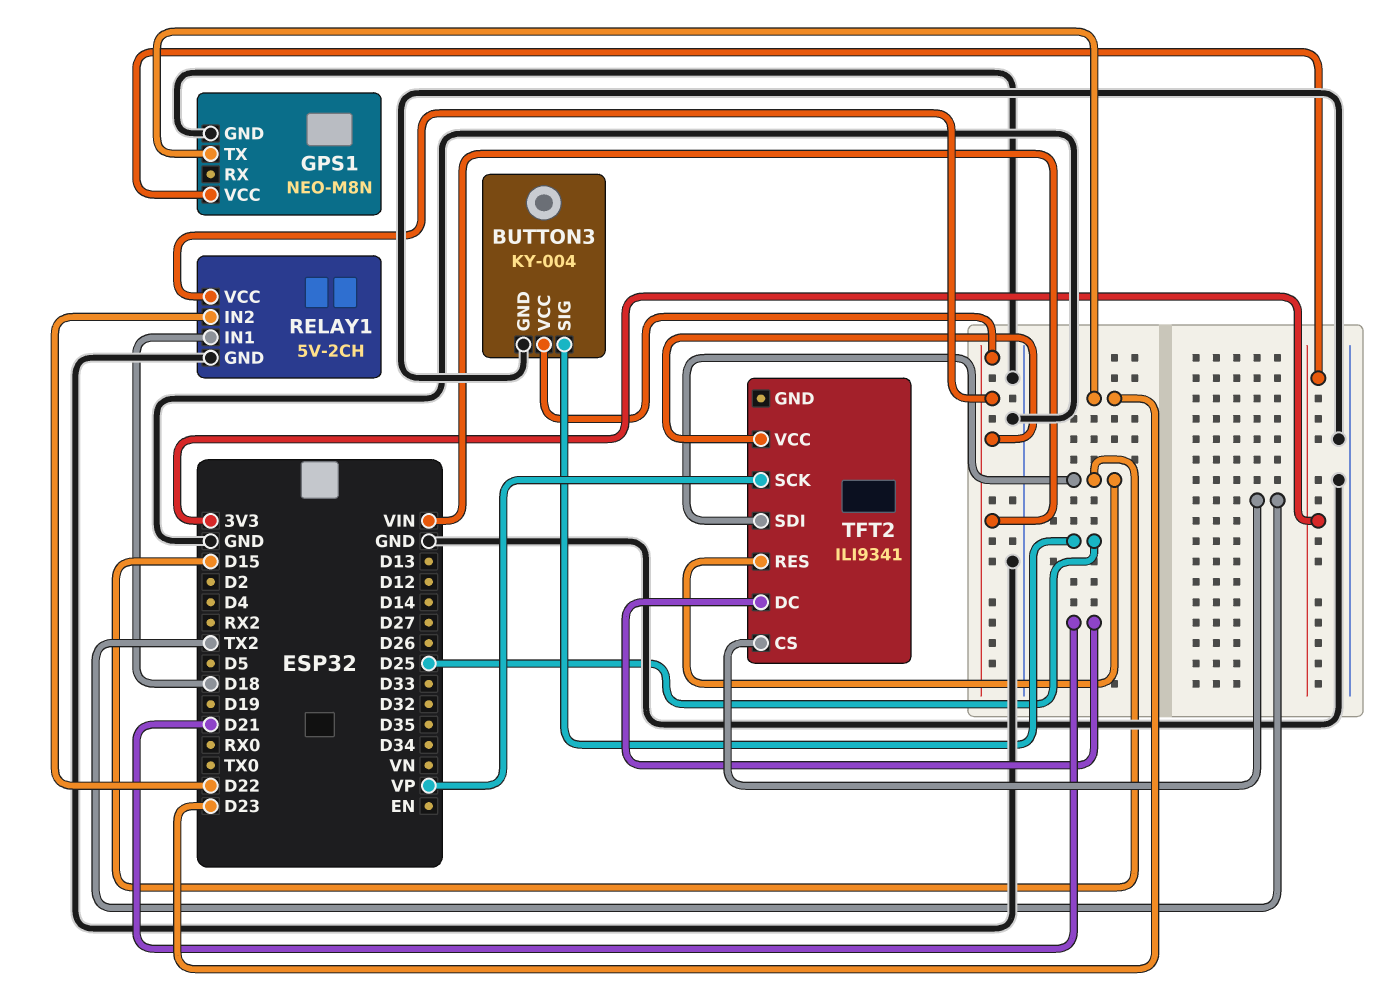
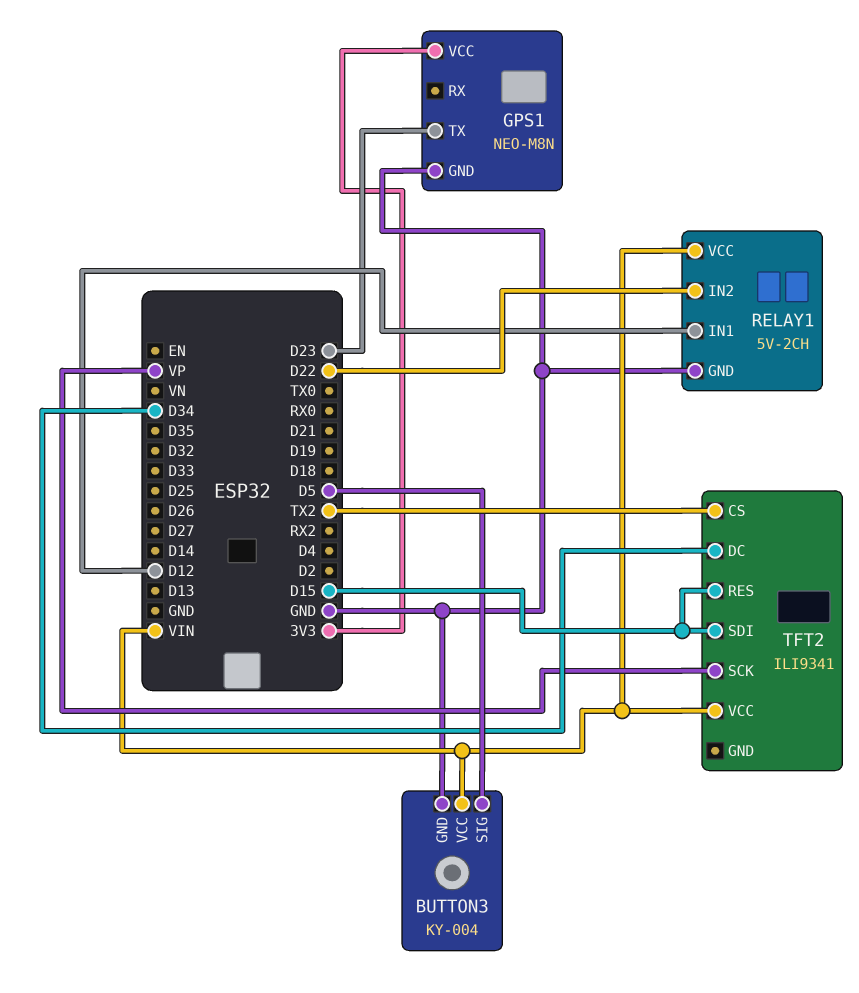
BUTTON3 pin SIG: D25 -> D5
RELAY1 pin IN1: D18 -> D12
TFT2 pin DC: D21 -> D34

